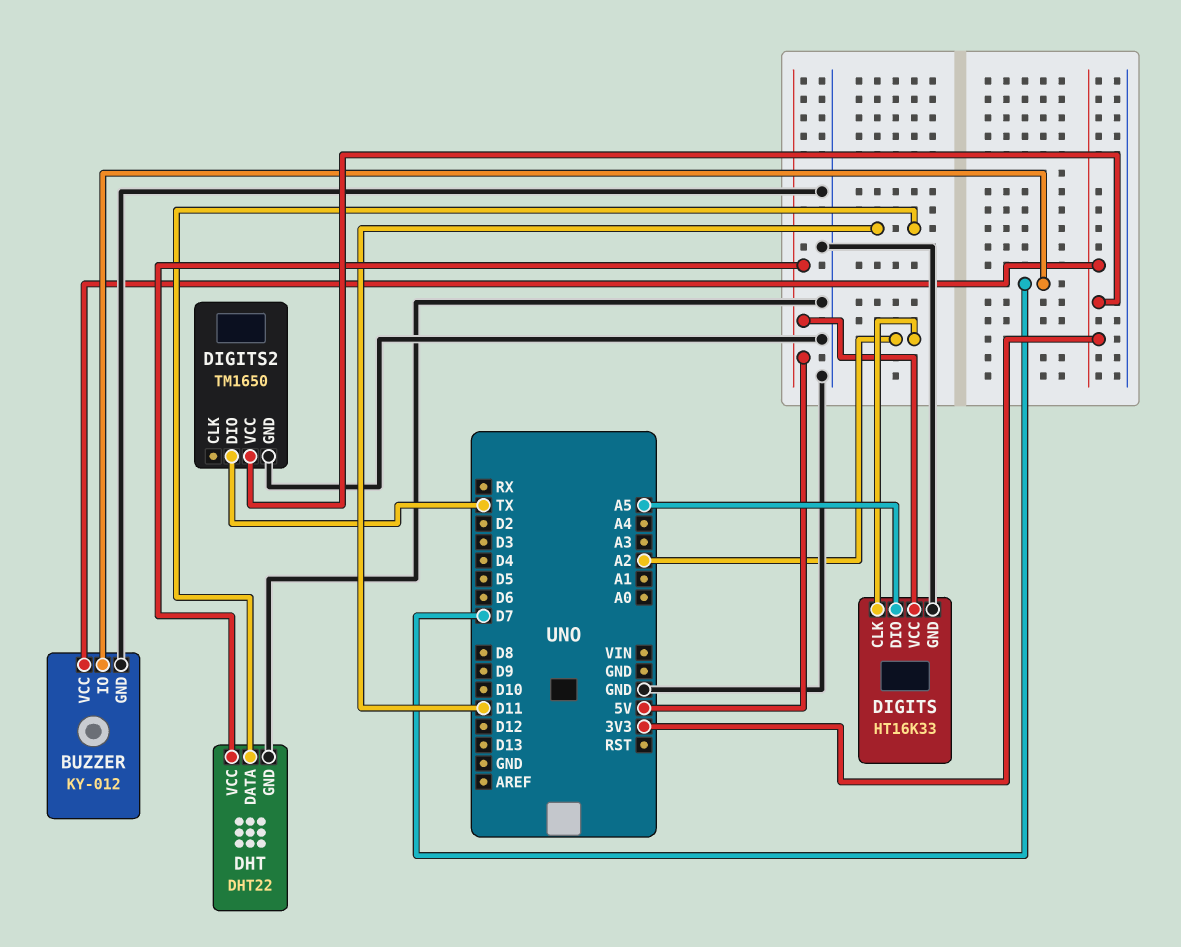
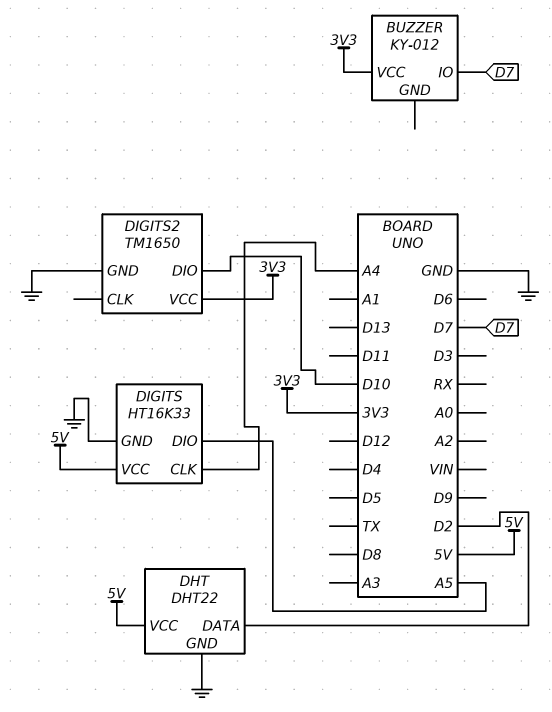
BUZZER pin GND: GND -> none
DHT pin DATA: D11 -> D2
DIGITS pin CLK: A2 -> A4
DIGITS2 pin DIO: TX -> D10

